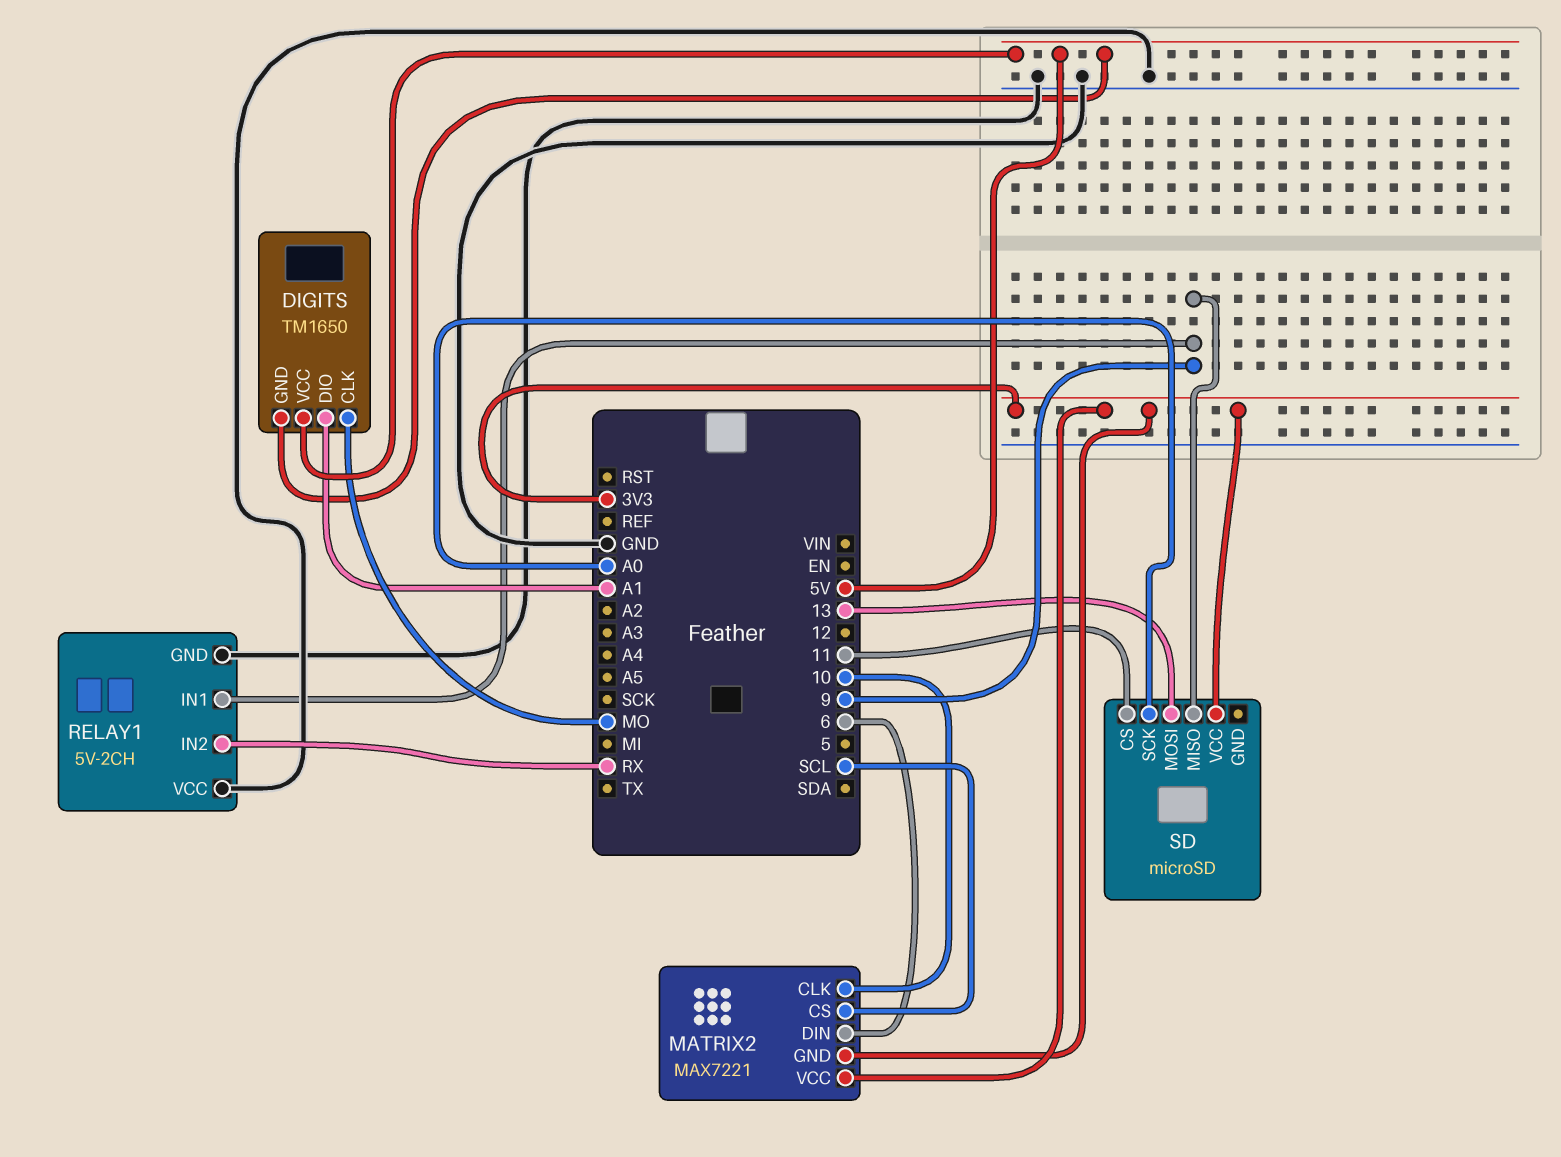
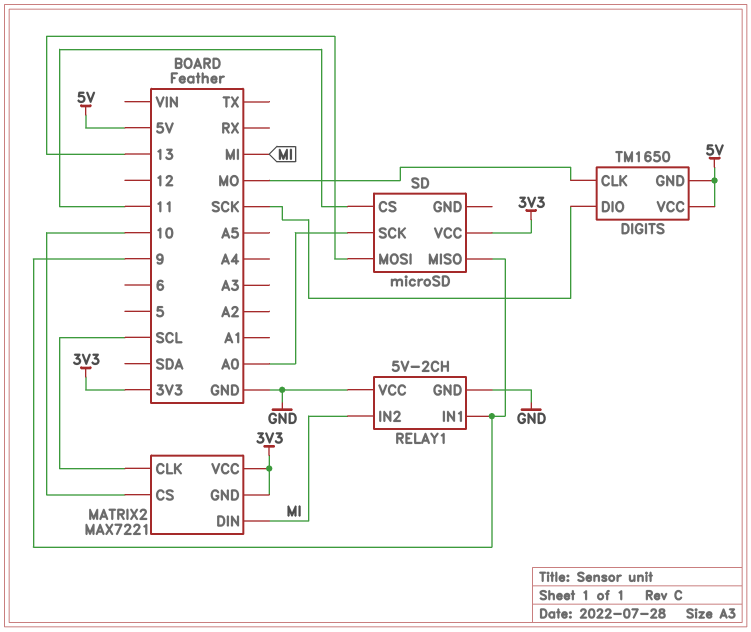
DIGITS pin DIO: A1 -> SCK
MATRIX2 pin CLK: 10 -> SCL
MATRIX2 pin CS: SCL -> 10
MATRIX2 pin DIN: 6 -> MI
RELAY1 pin IN2: RX -> MI

